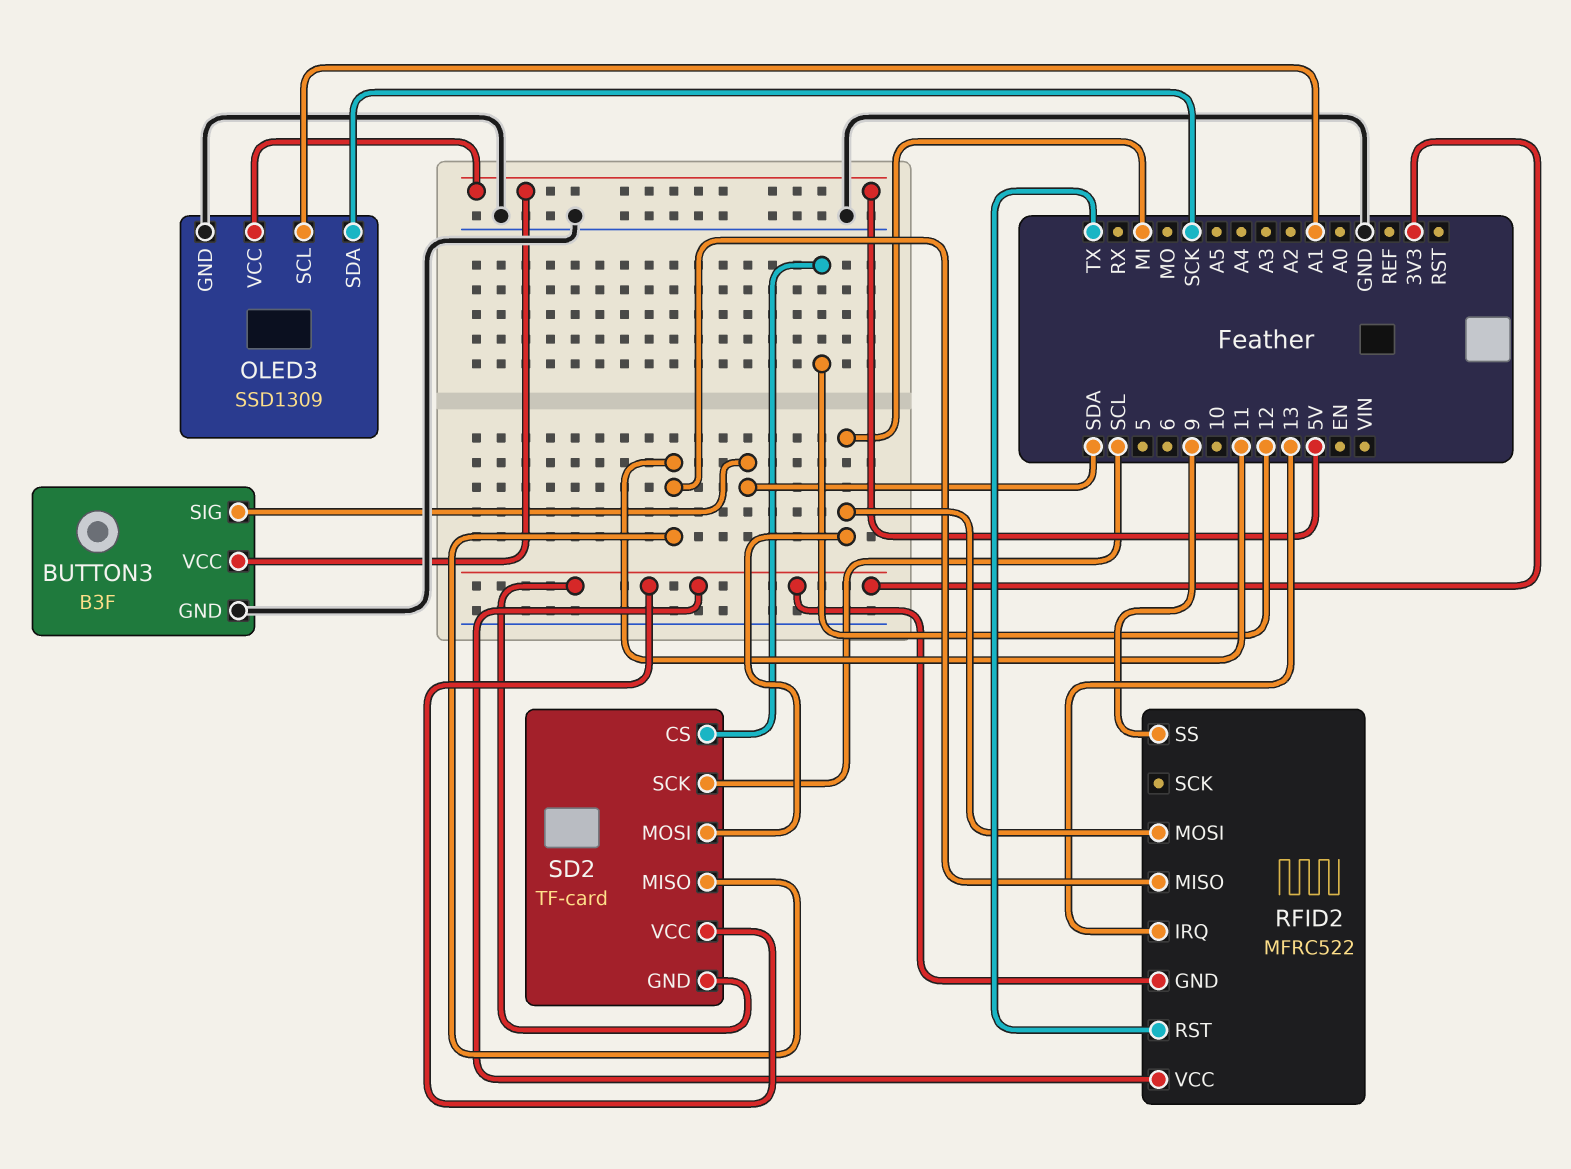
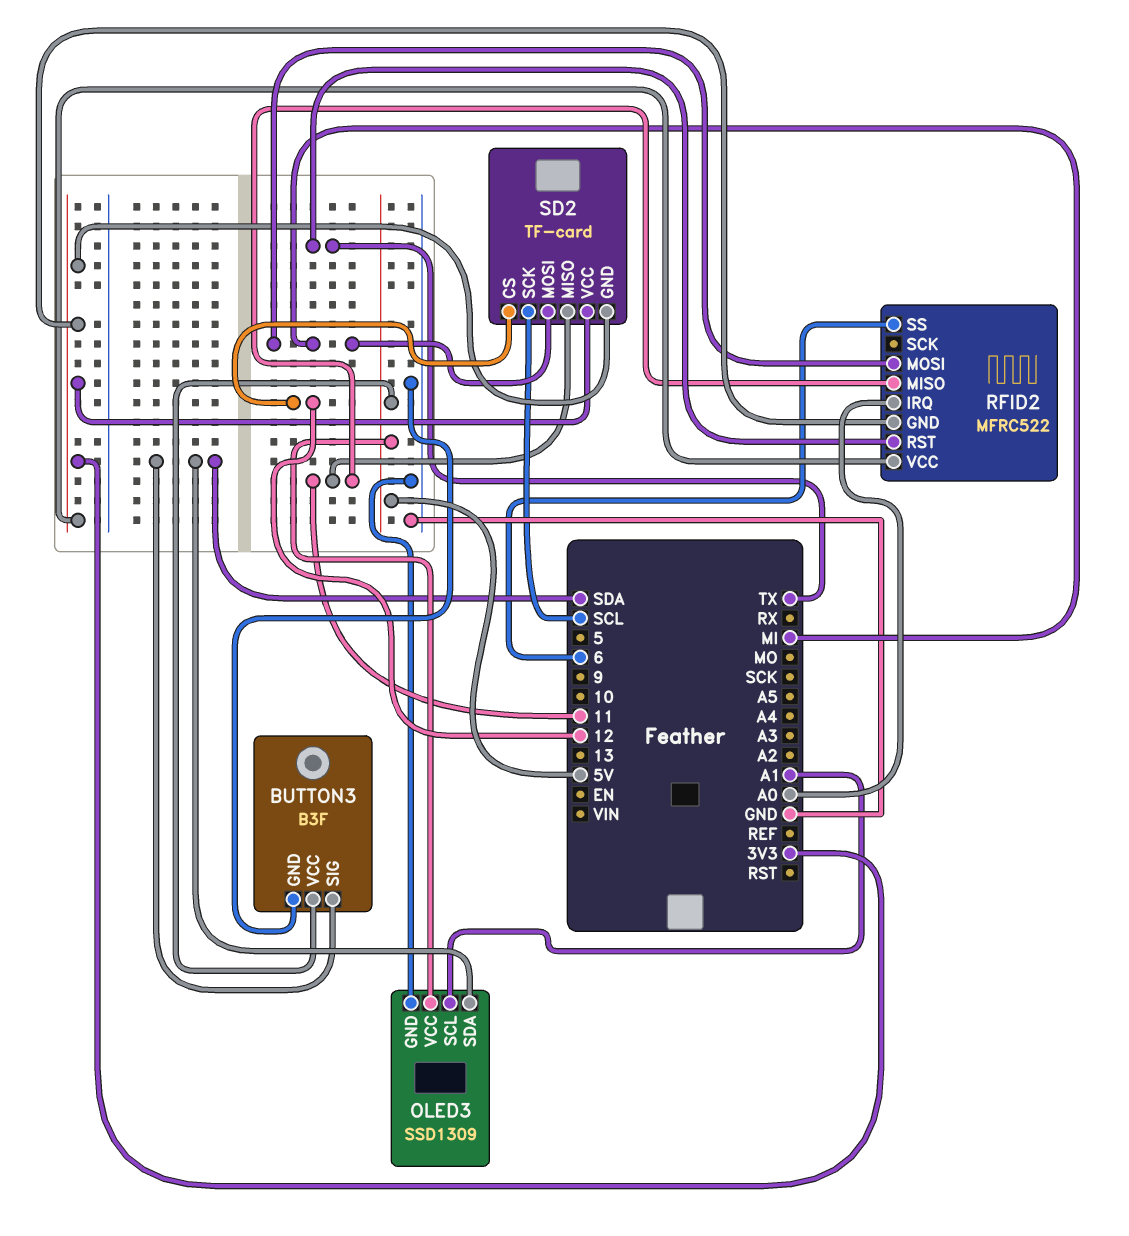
OLED3 pin SDA: SCK -> SDA
RFID2 pin IRQ: 13 -> A0
RFID2 pin SS: 9 -> 6

